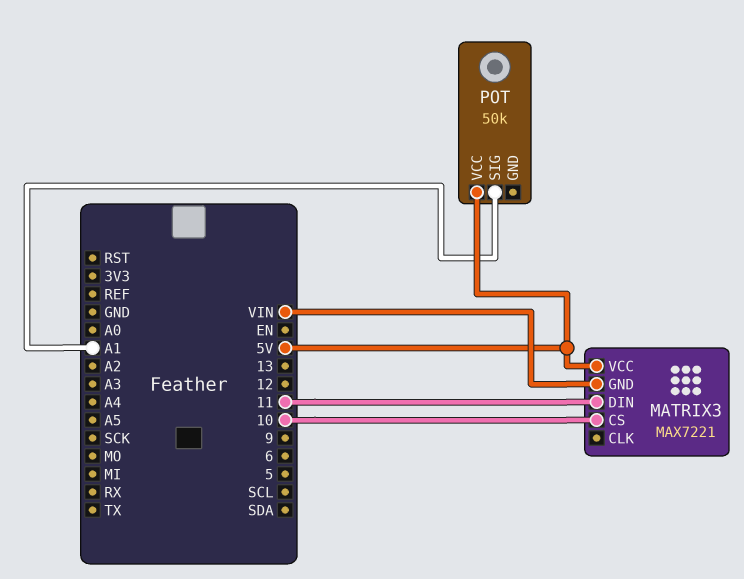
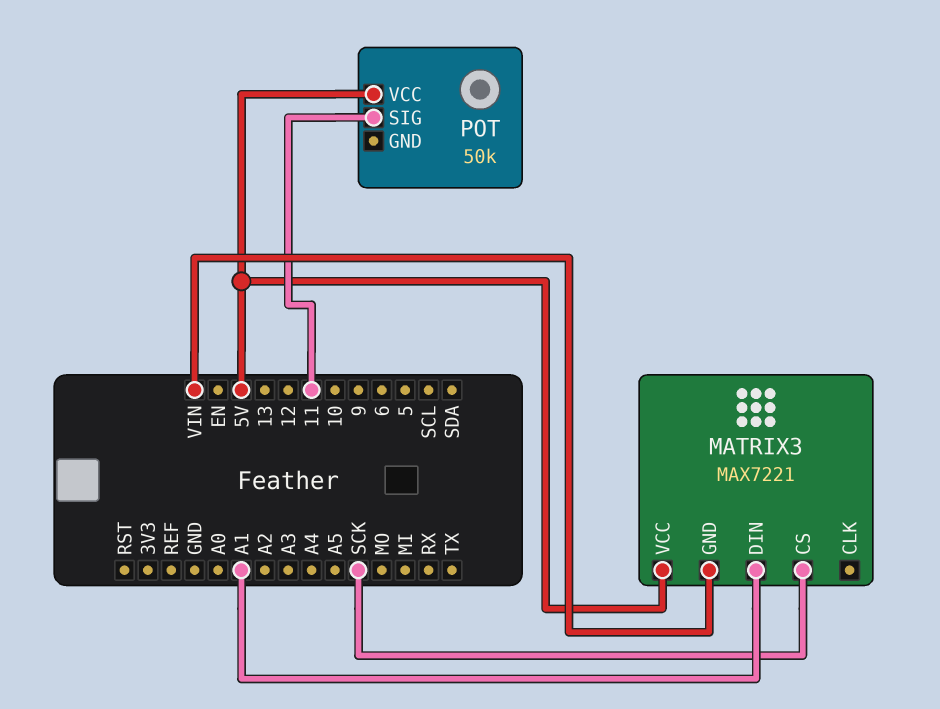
MATRIX3 pin CS: 10 -> SCK
MATRIX3 pin DIN: 11 -> A1
POT pin SIG: A1 -> 11

